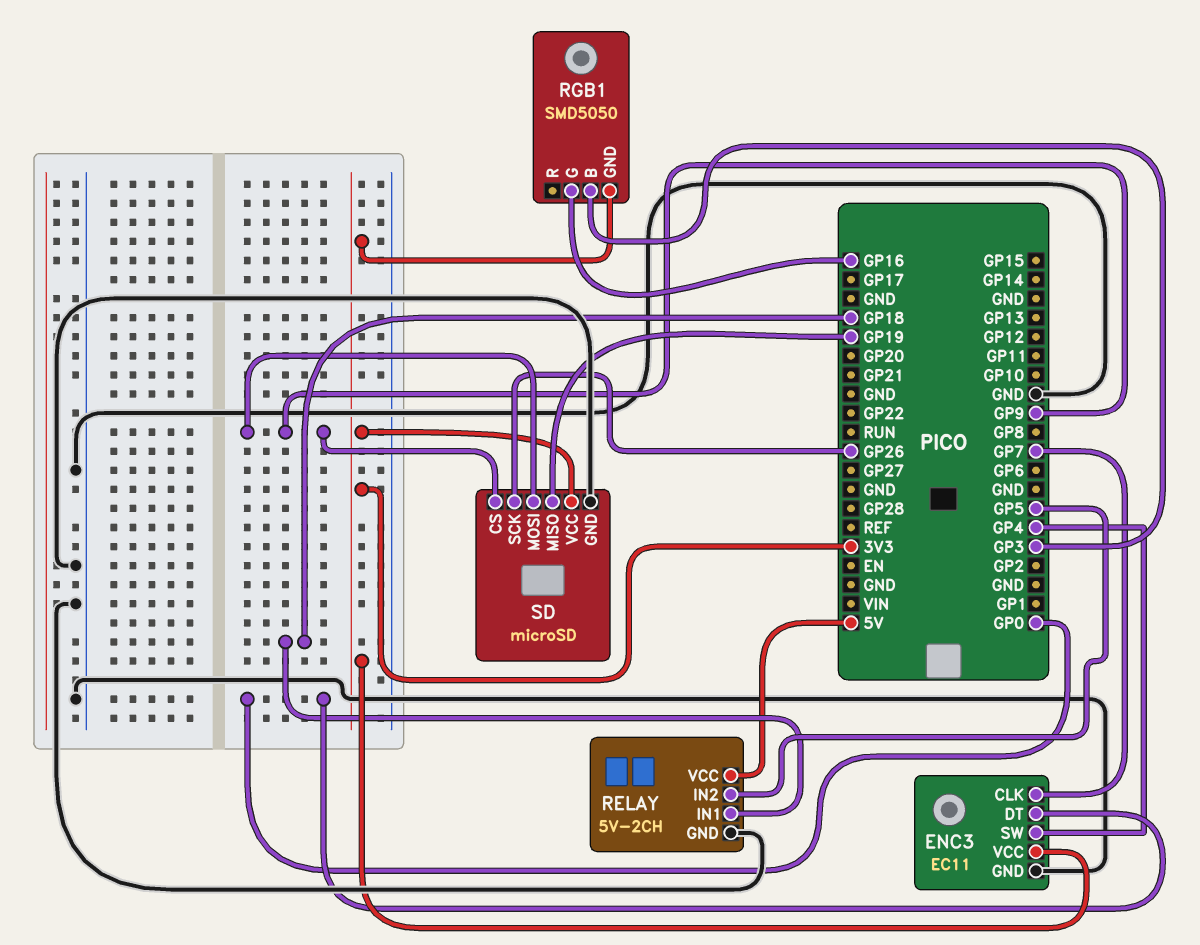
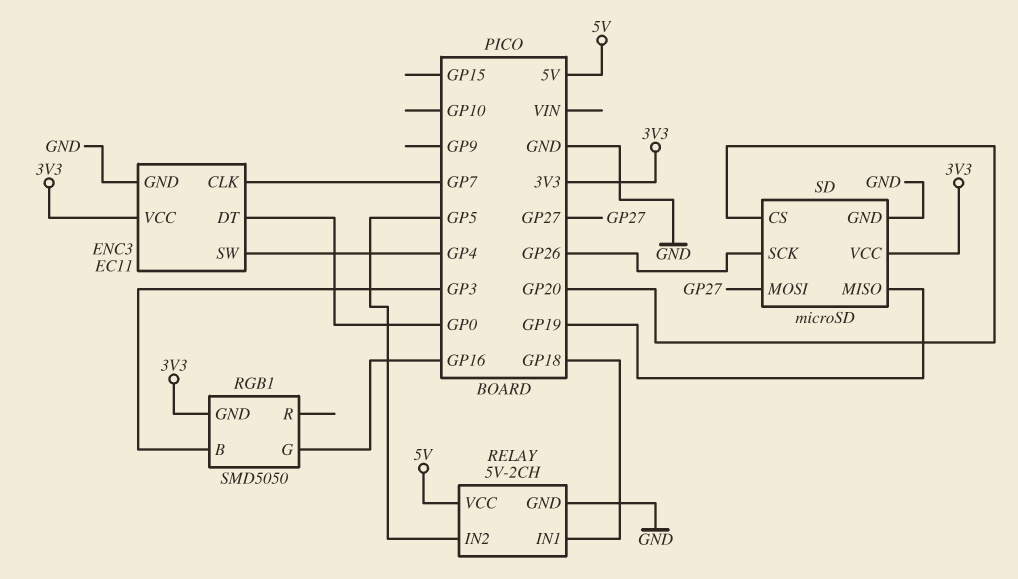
SD pin CS: GP9 -> GP20
SD pin MOSI: GP9 -> GP27

